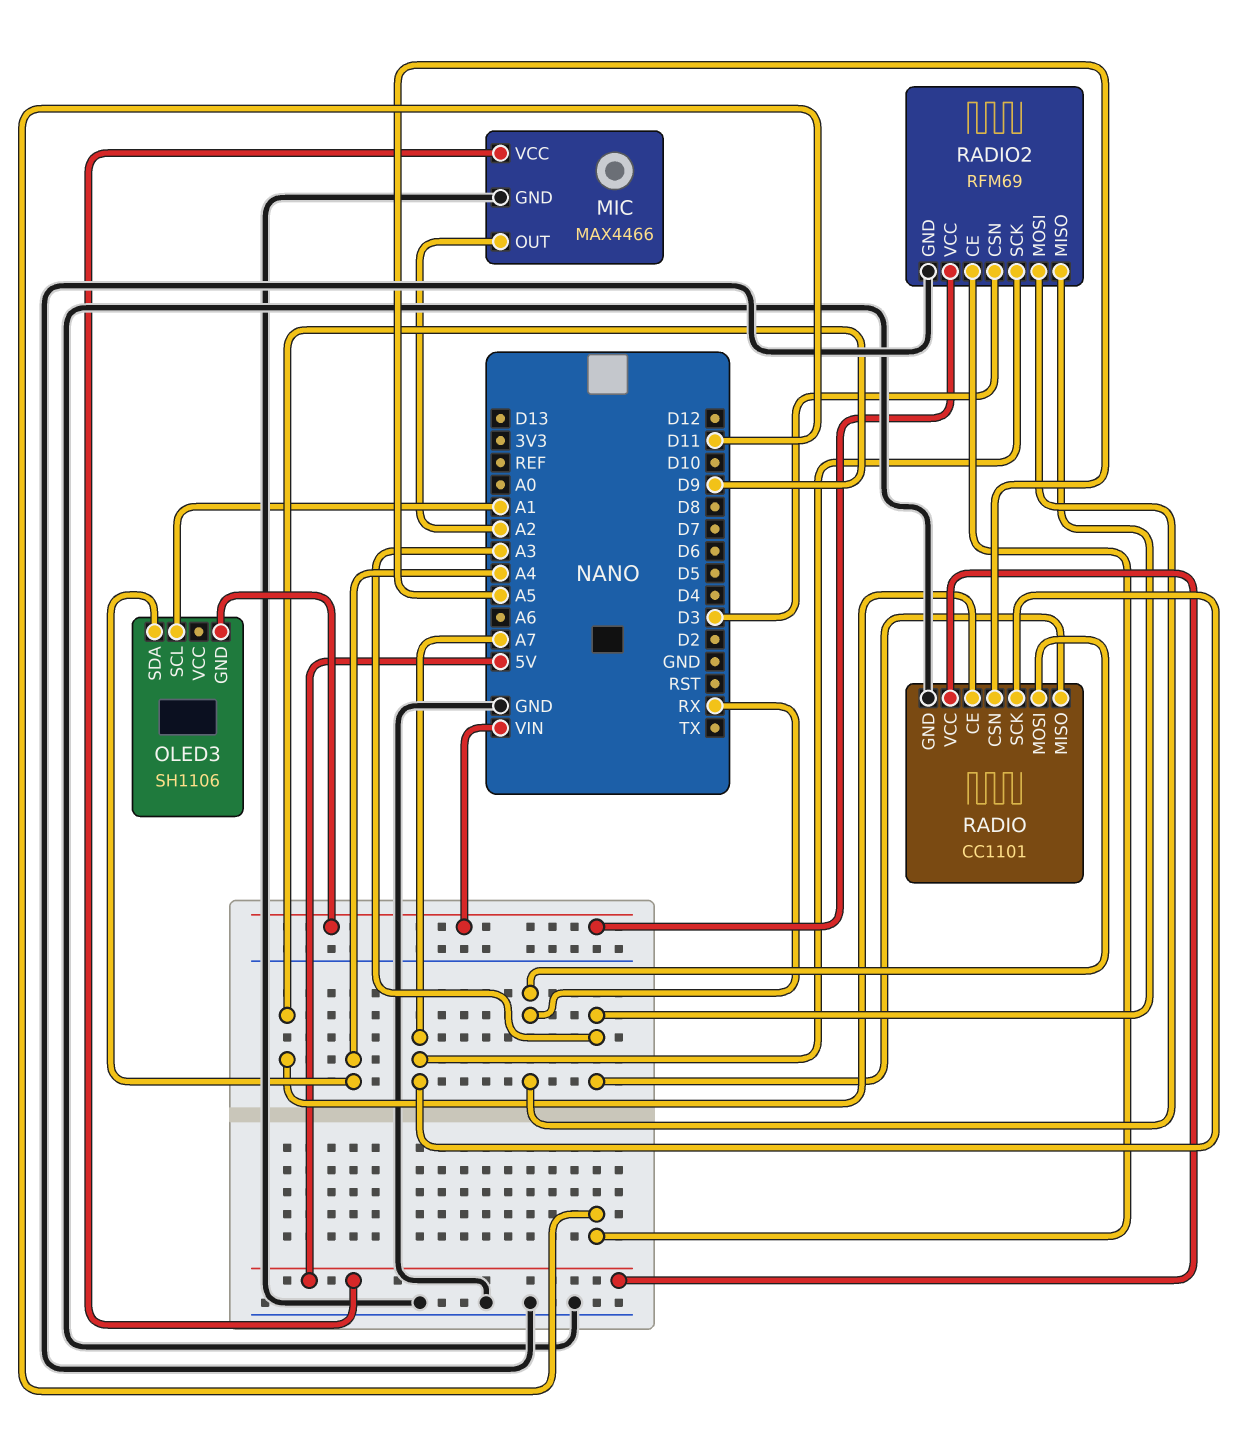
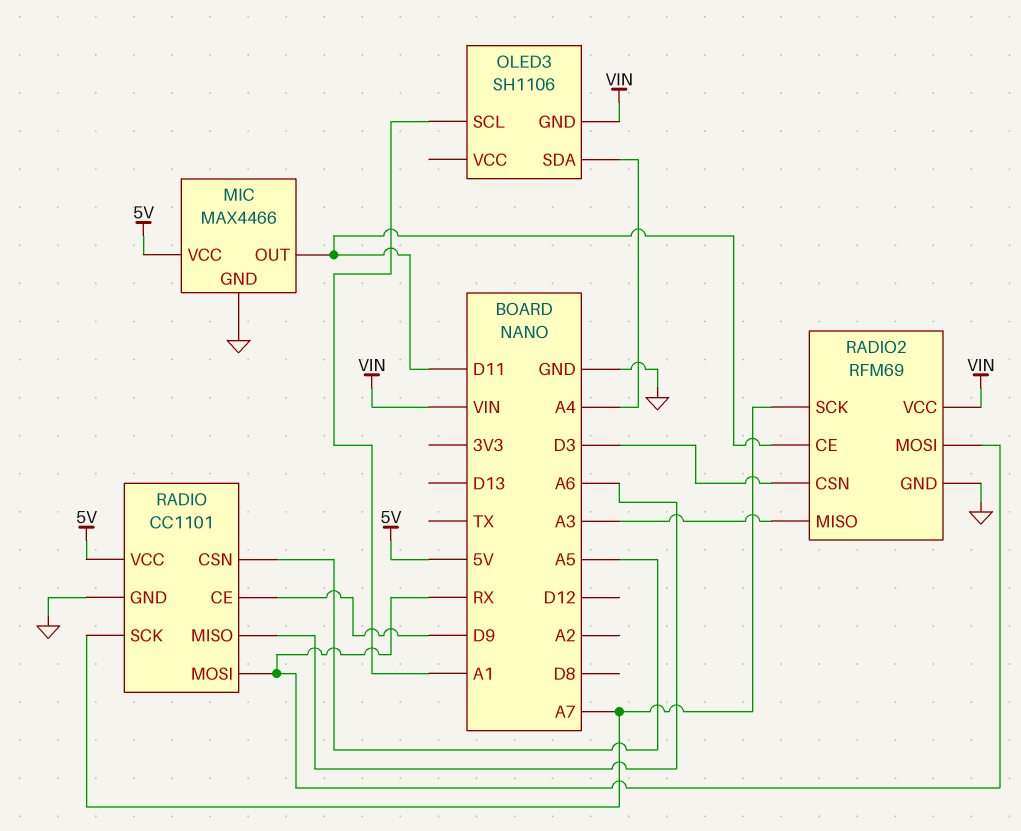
MIC pin OUT: A2 -> D11
RADIO pin MISO: A3 -> A6

